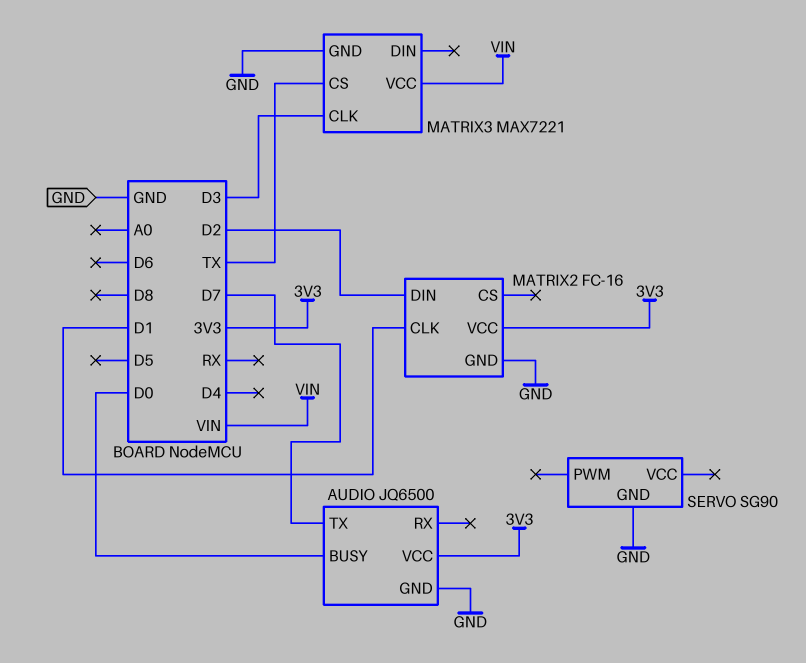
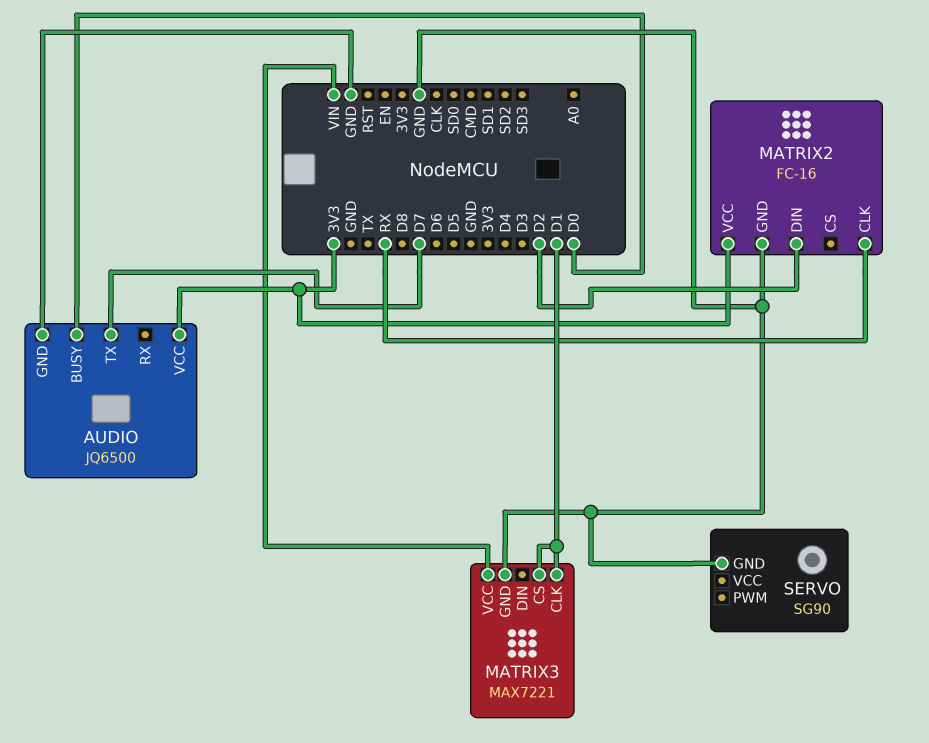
MATRIX2 pin CLK: D1 -> RX
MATRIX3 pin CLK: D3 -> D1
MATRIX3 pin CS: TX -> D1

